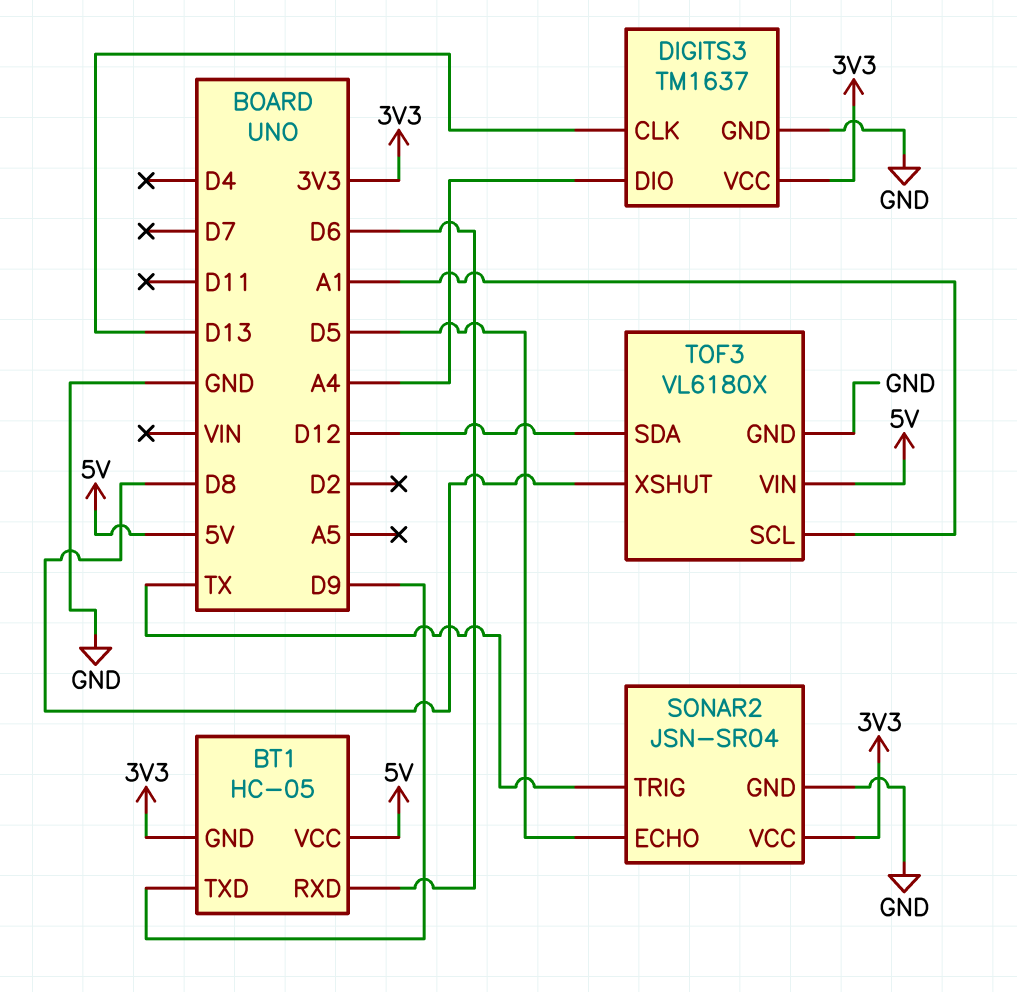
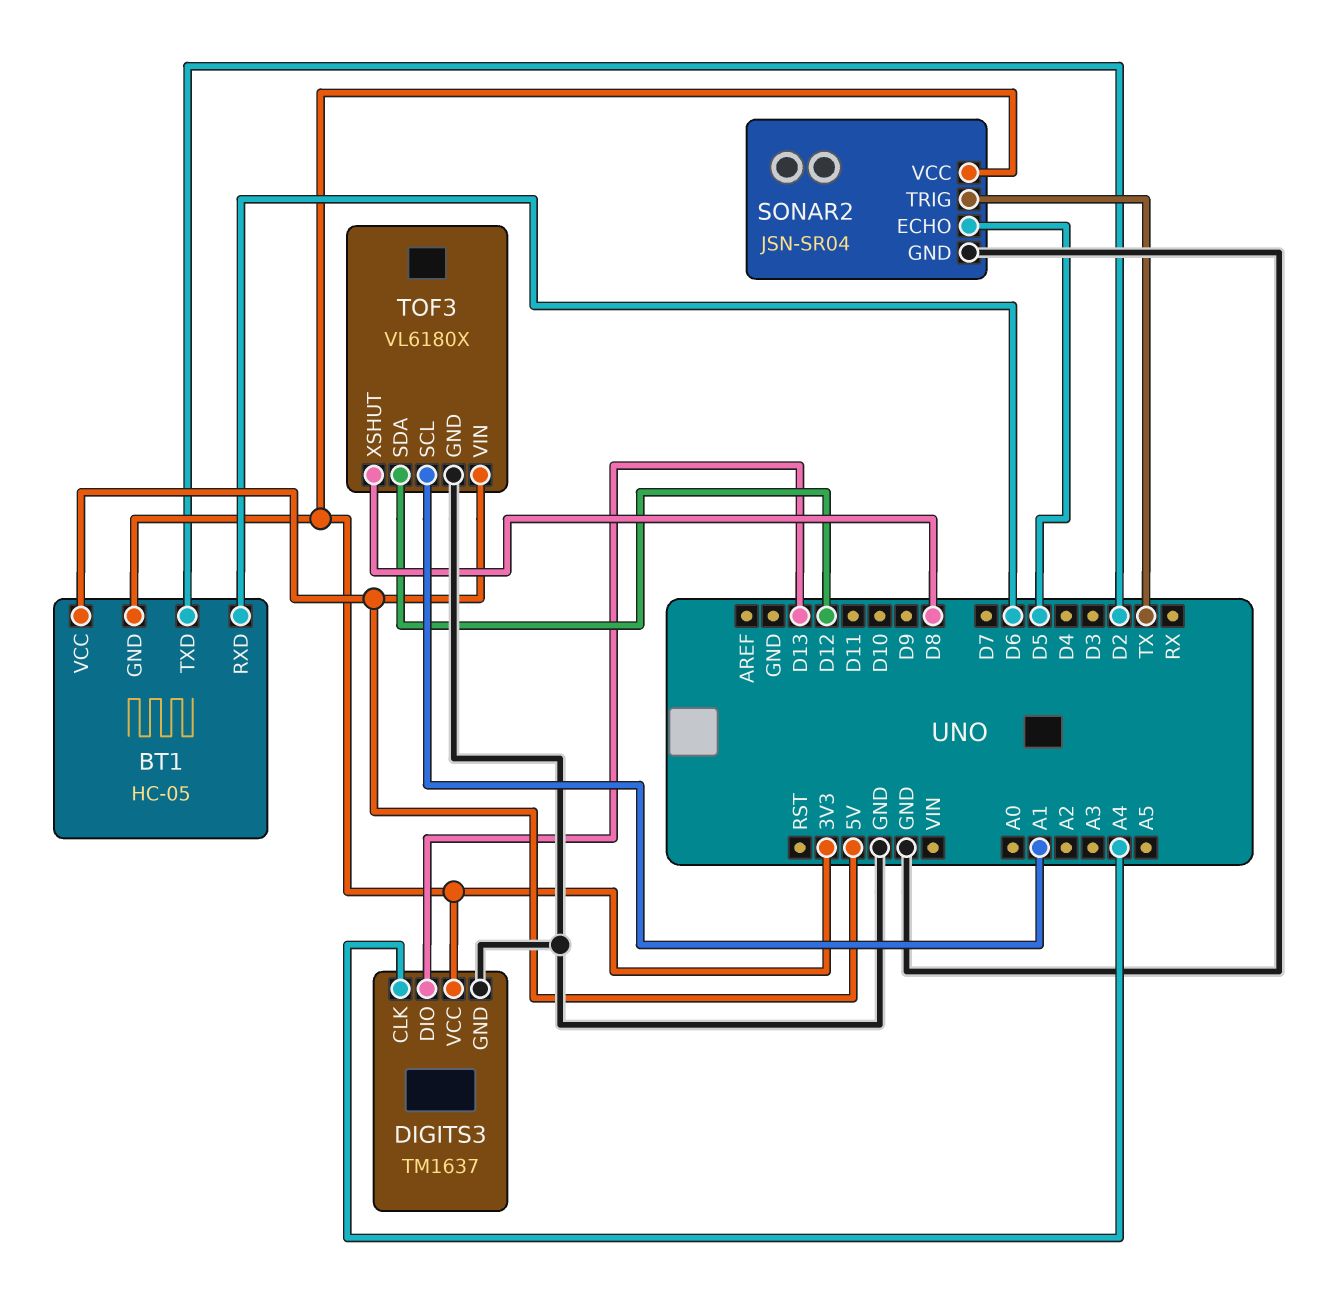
BT1 pin TXD: D9 -> D2
DIGITS3 pin CLK: D13 -> A4
DIGITS3 pin DIO: A4 -> D13

